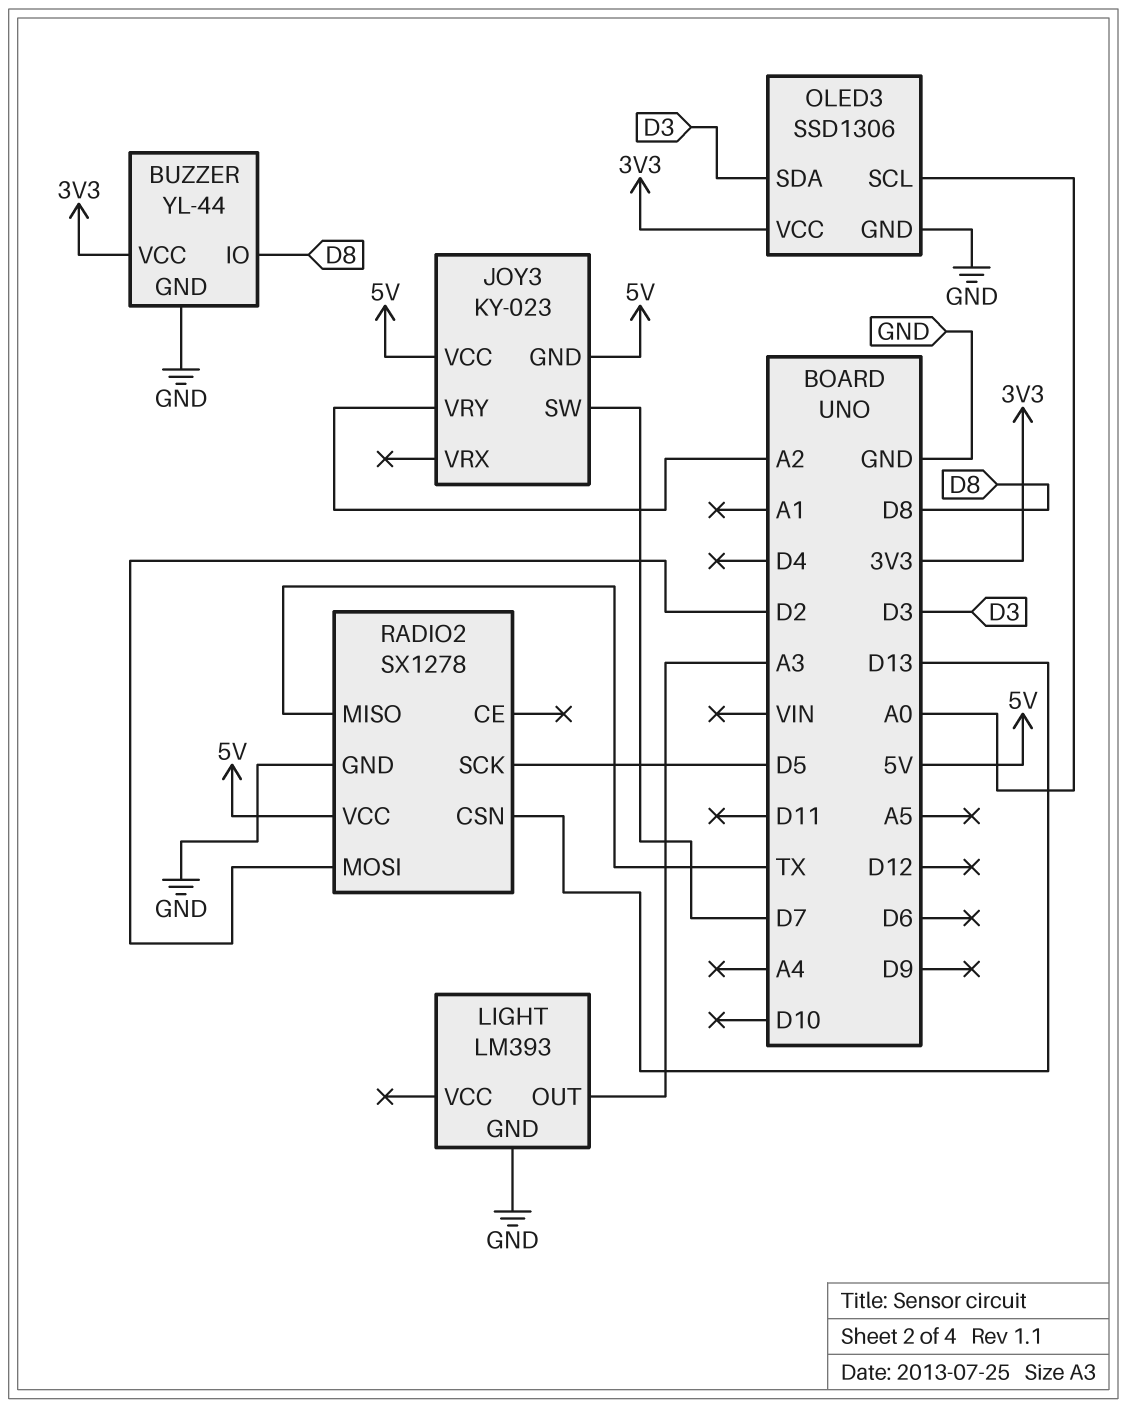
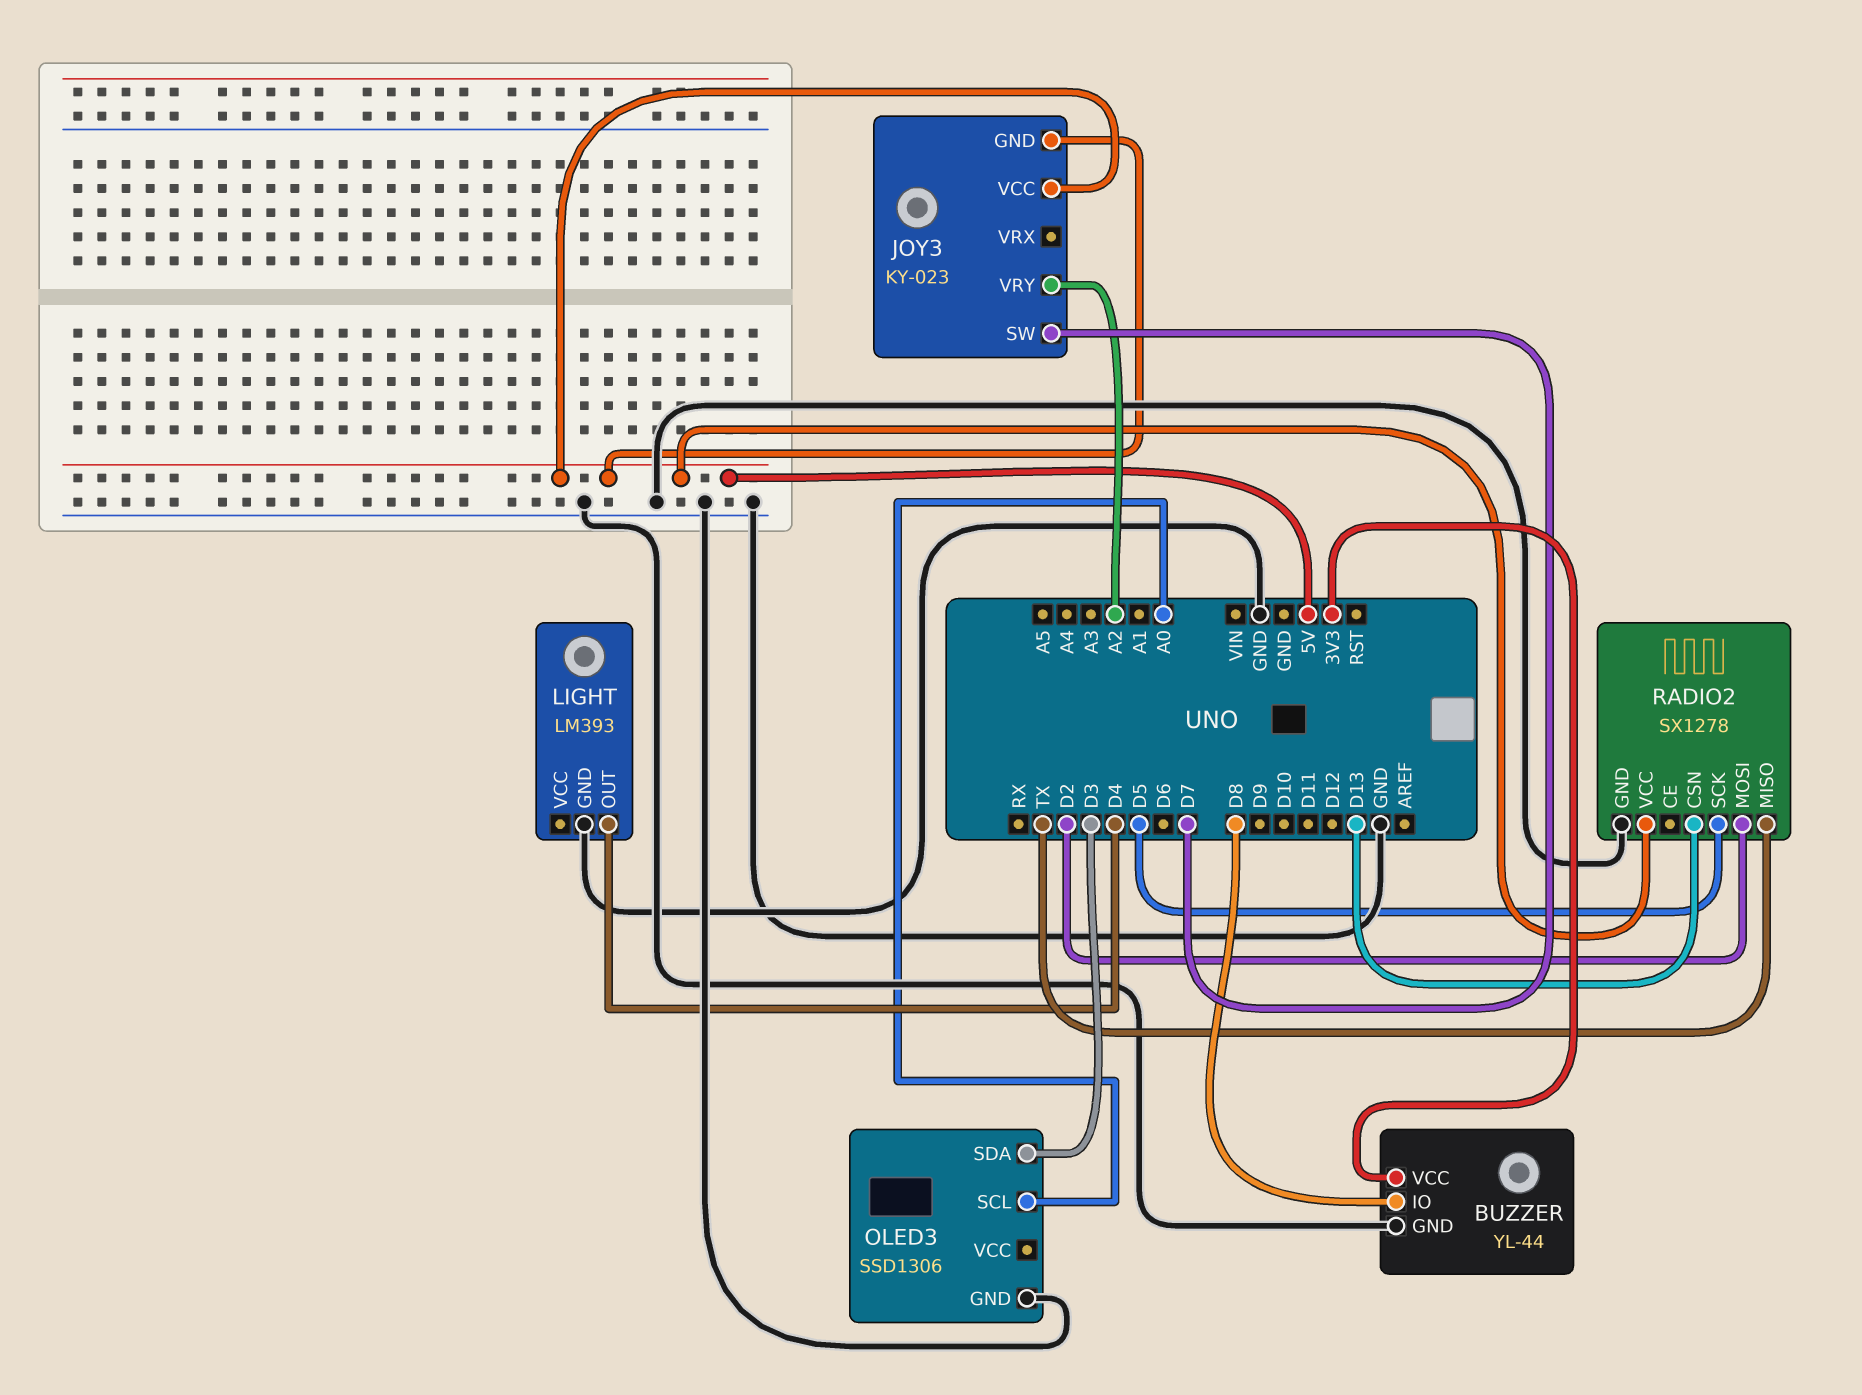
LIGHT pin OUT: A3 -> D4
OLED3 pin VCC: 3V3 -> none

